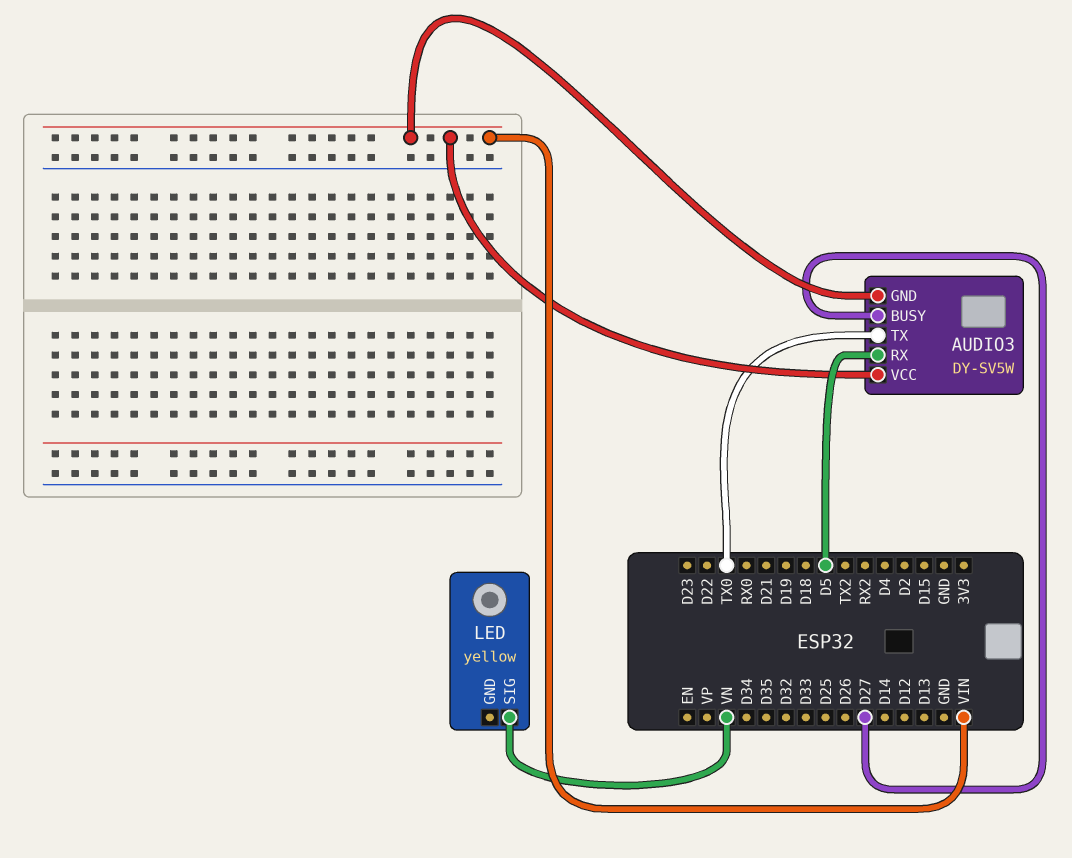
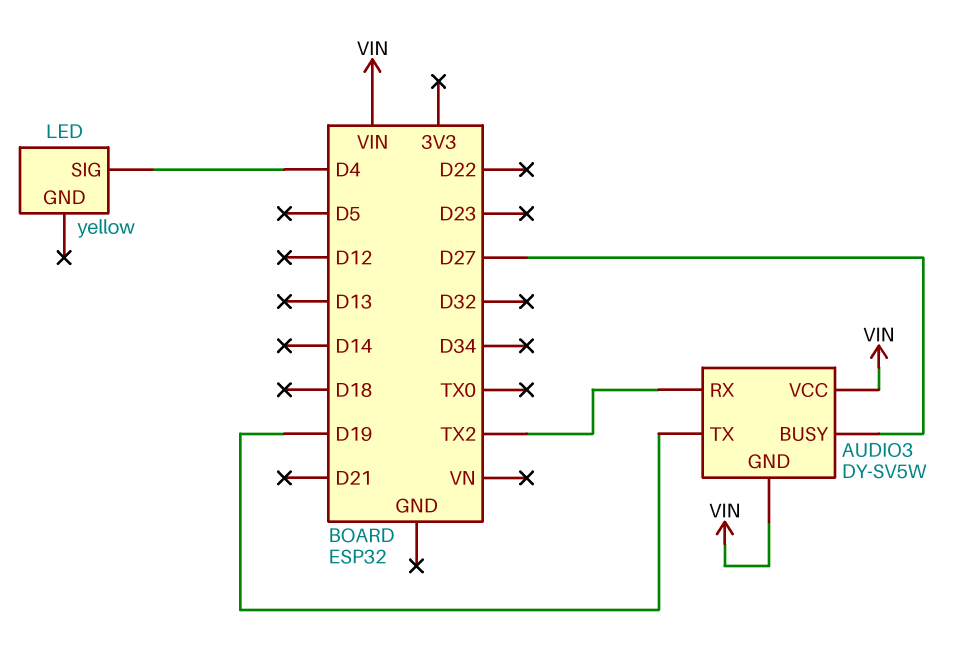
AUDIO3 pin RX: D5 -> TX2
AUDIO3 pin TX: TX0 -> D19
LED pin SIG: VN -> D4

